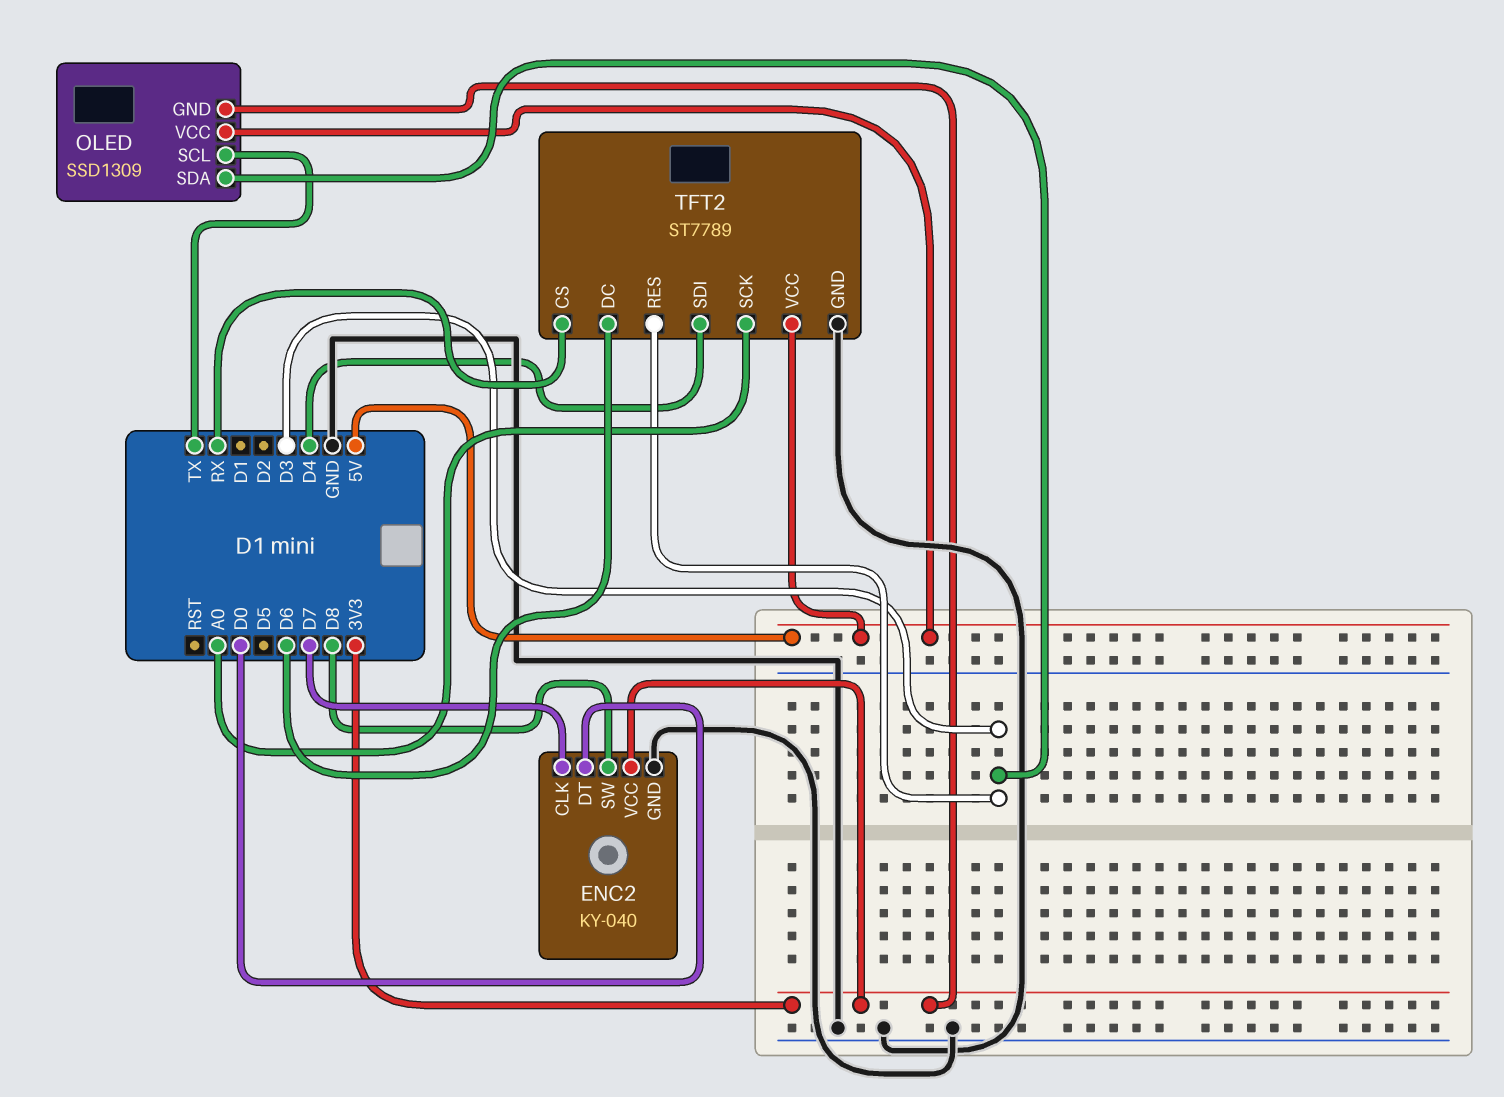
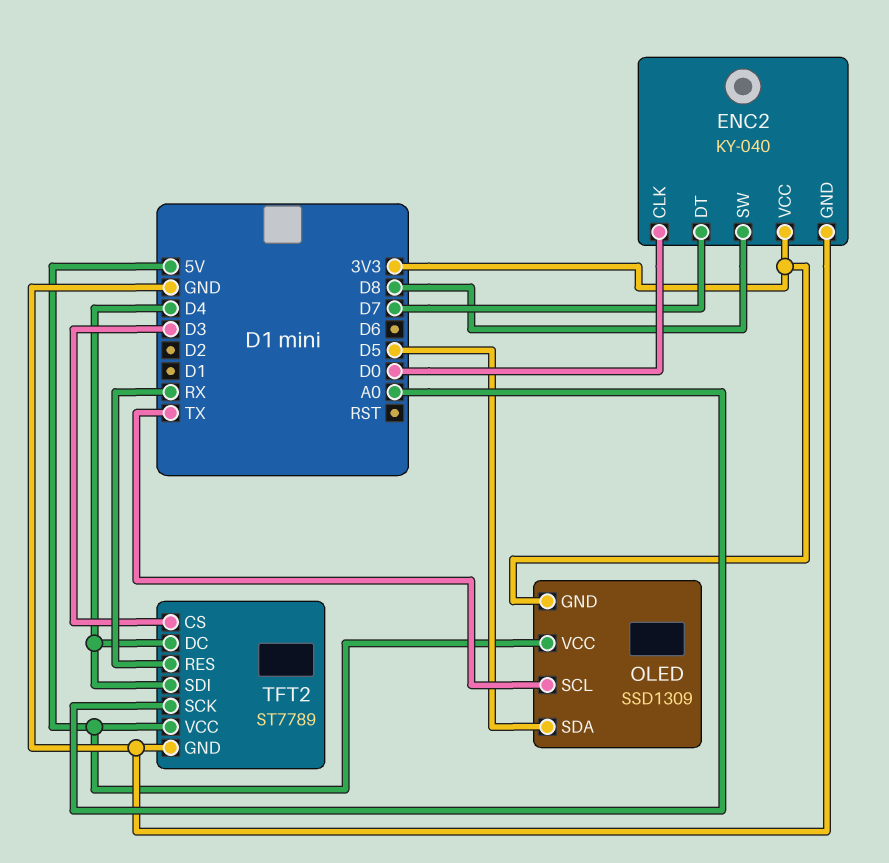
ENC2 pin CLK: D7 -> D0
ENC2 pin DT: D0 -> D7
OLED pin SDA: D3 -> D5
TFT2 pin CS: RX -> D3
TFT2 pin DC: D6 -> D4
TFT2 pin RES: D3 -> RX

